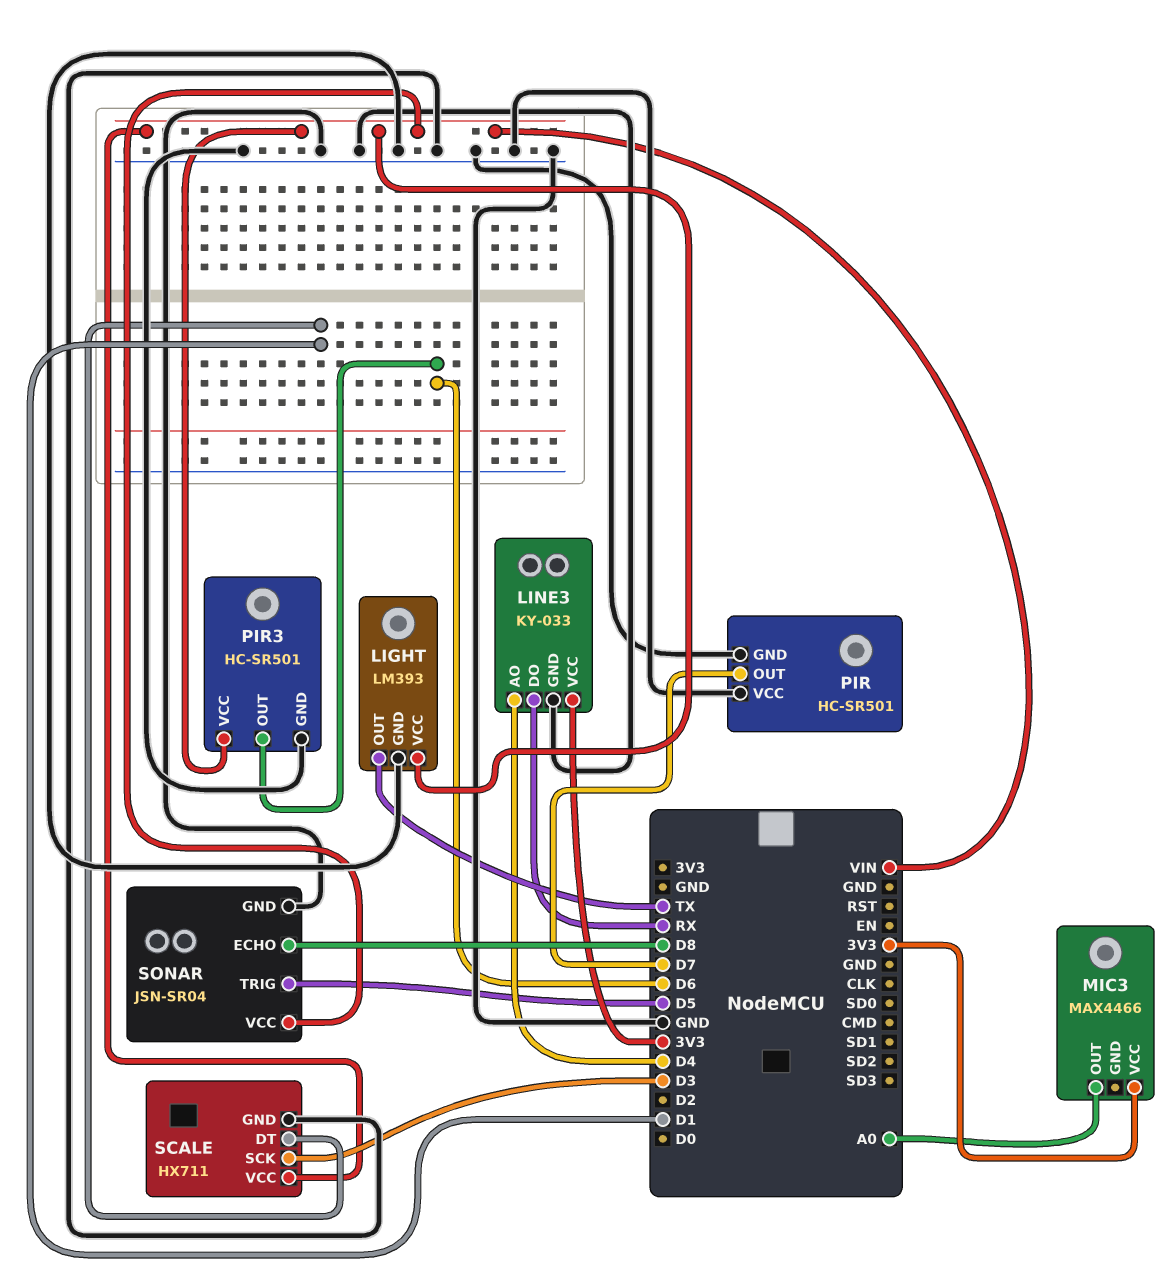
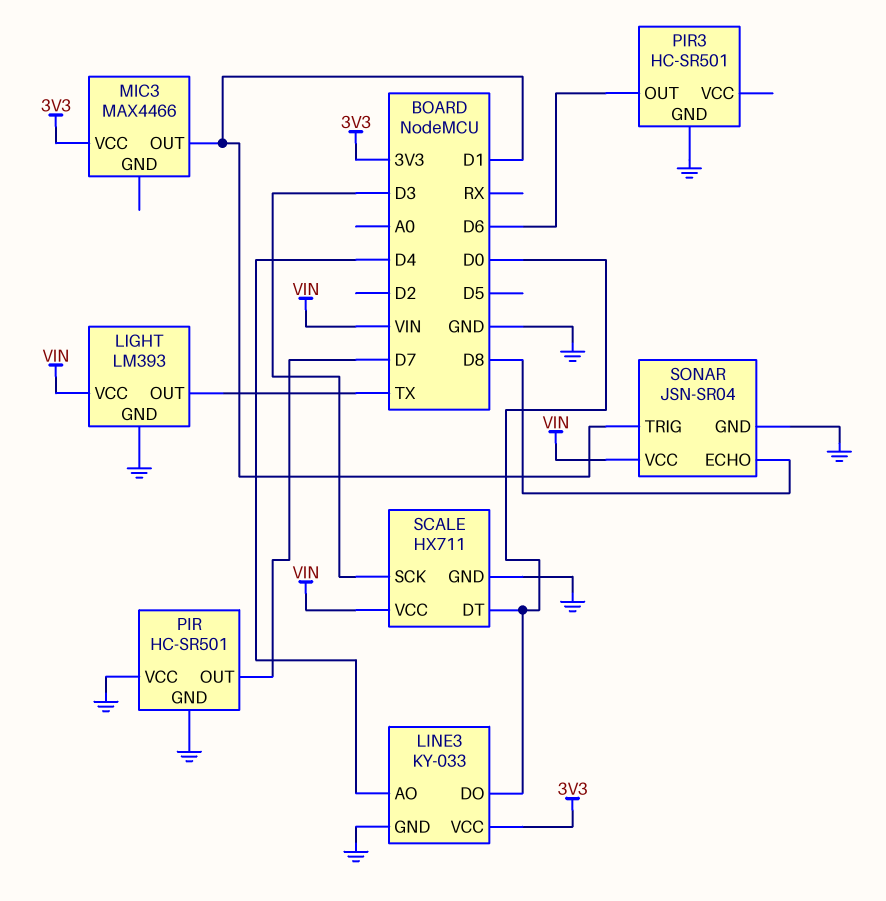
LINE3 pin DO: RX -> D0
MIC3 pin OUT: A0 -> D1
PIR3 pin VCC: VIN -> none
SCALE pin DT: D1 -> D0
SONAR pin TRIG: D5 -> D1

